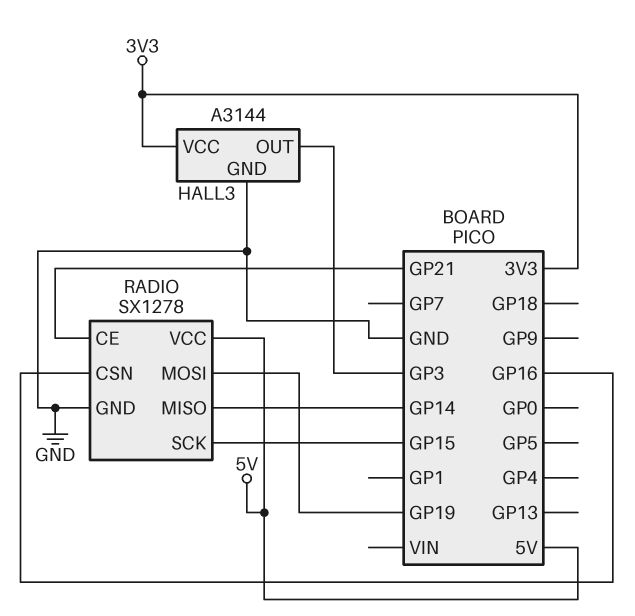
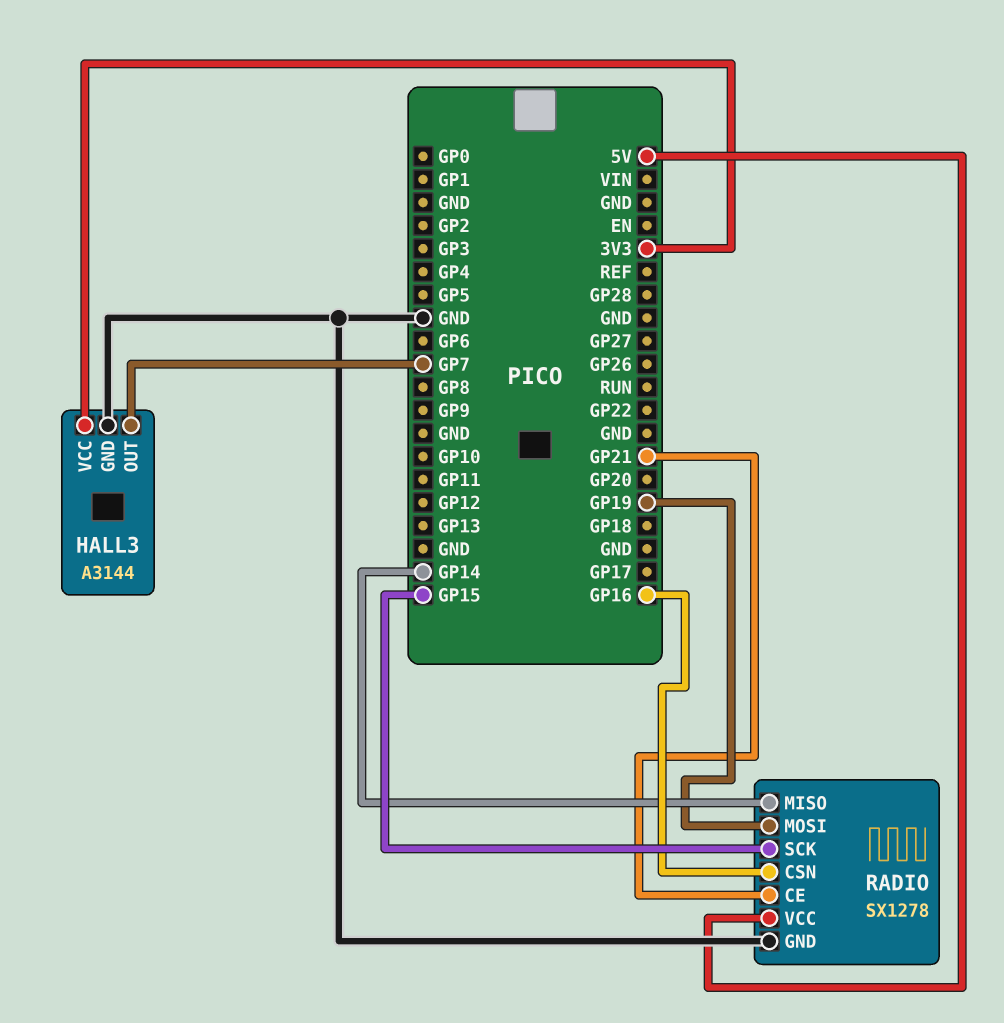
HALL3 pin OUT: GP3 -> GP7

